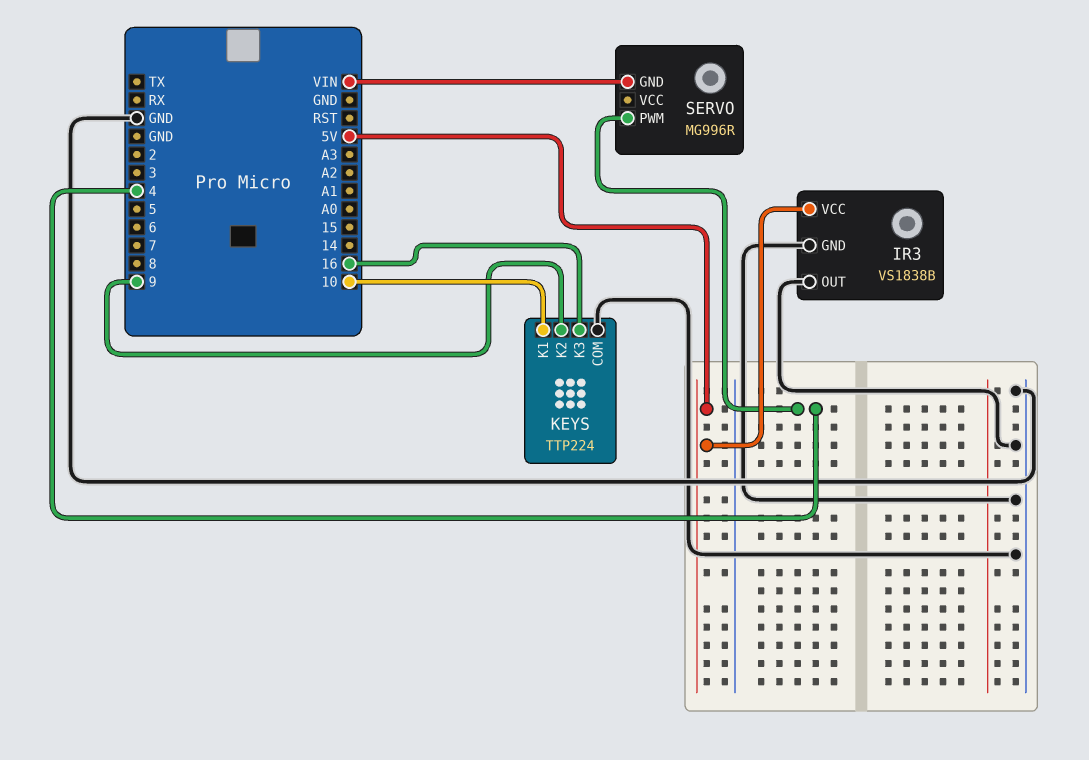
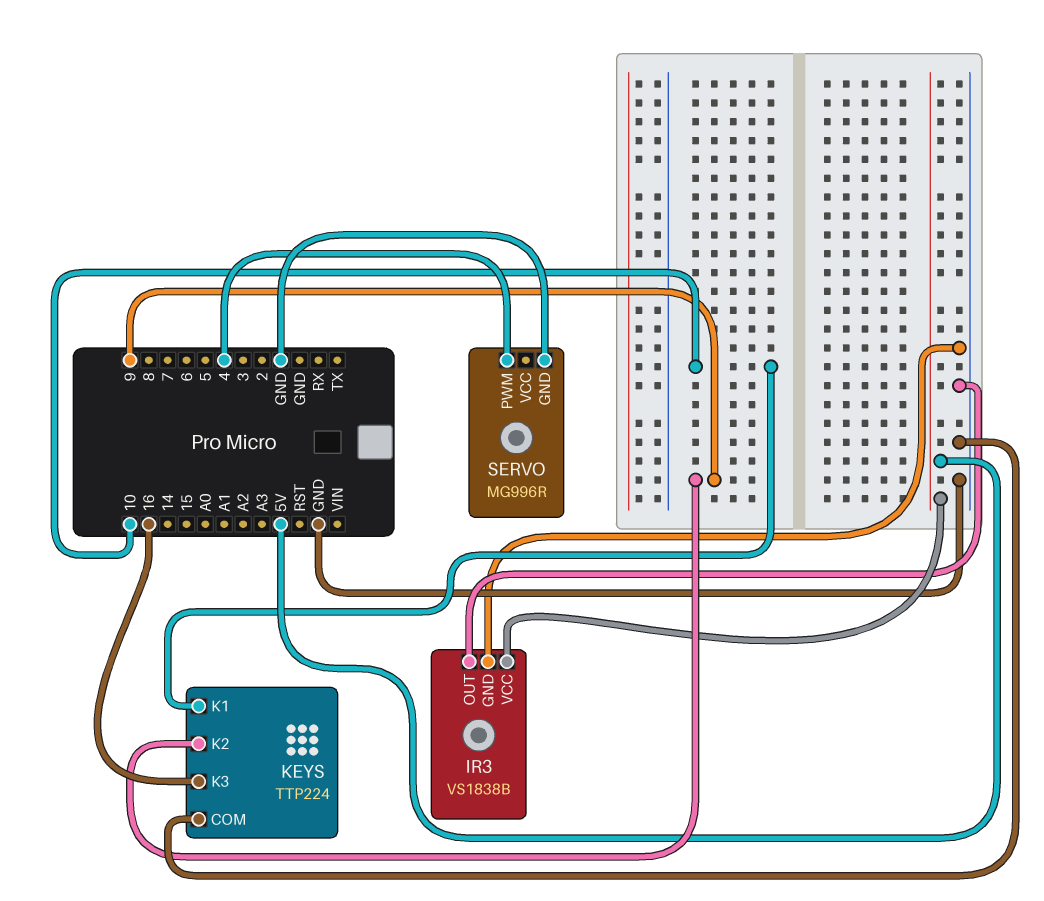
SERVO pin GND: VIN -> GND

